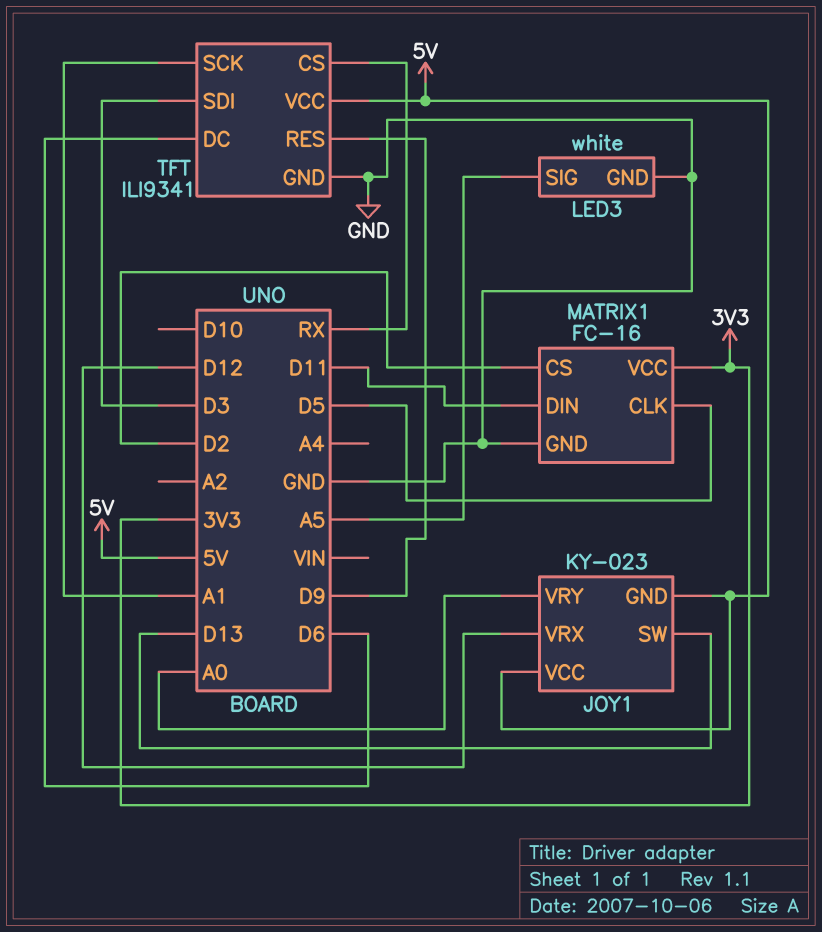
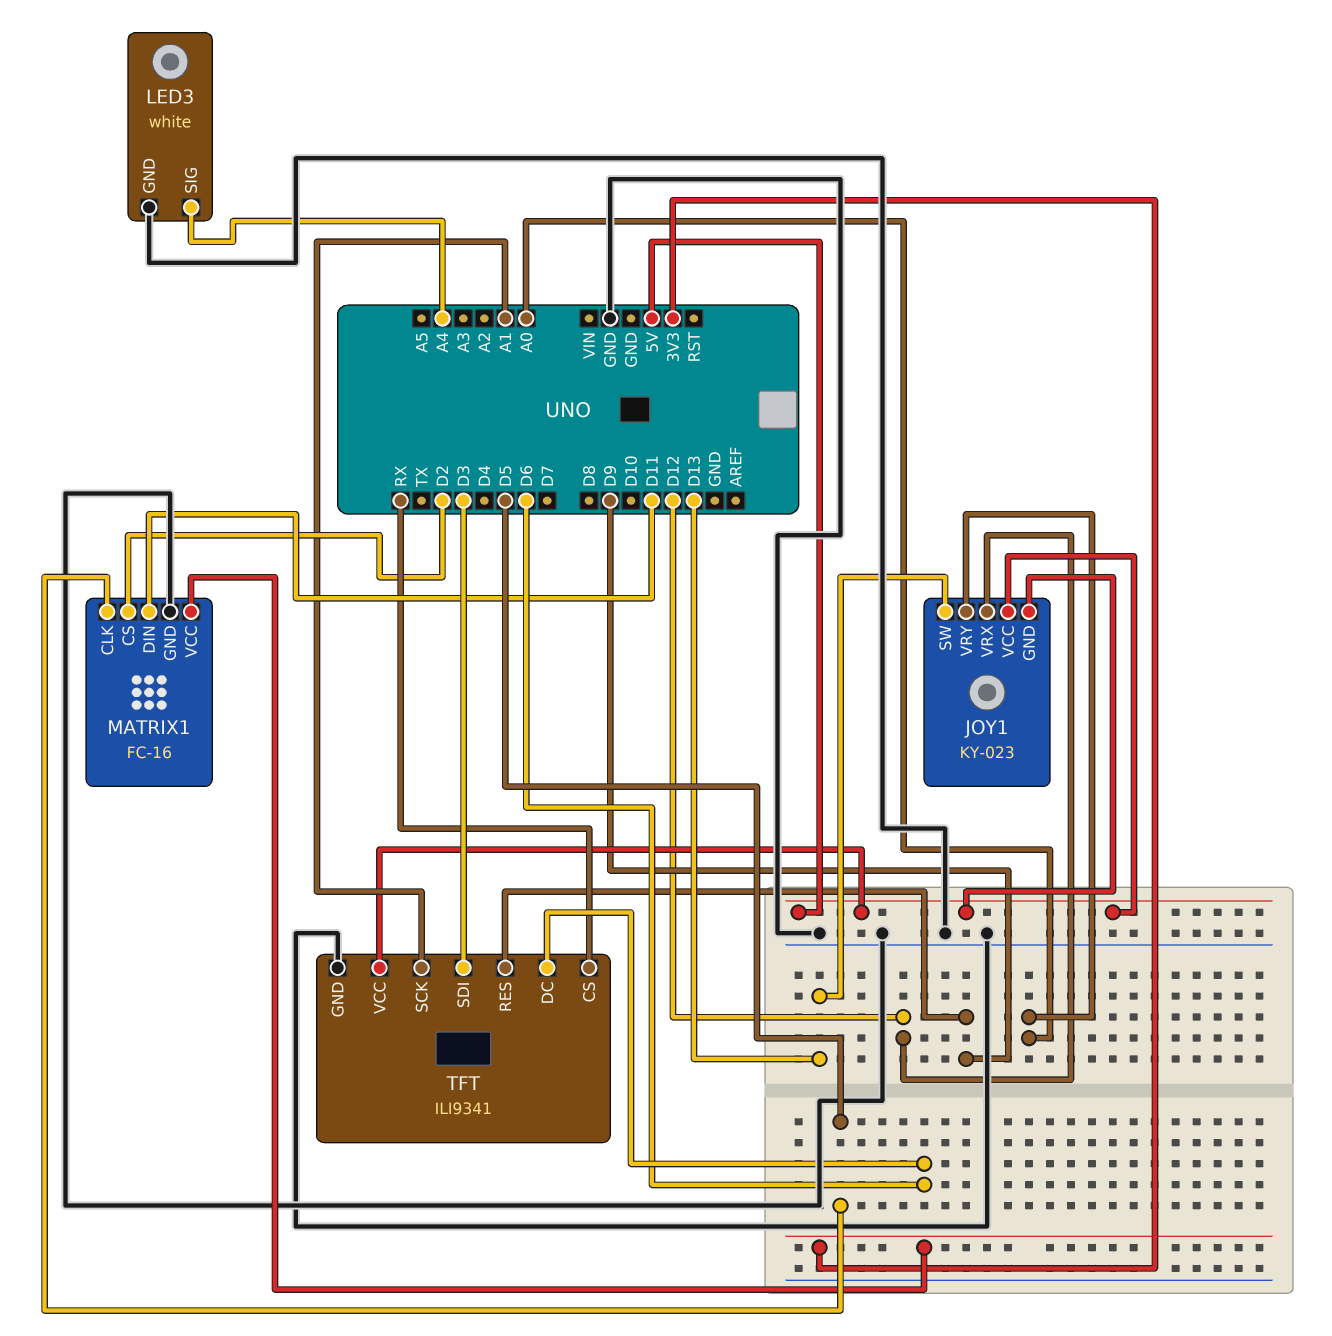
LED3 pin SIG: A5 -> A4

